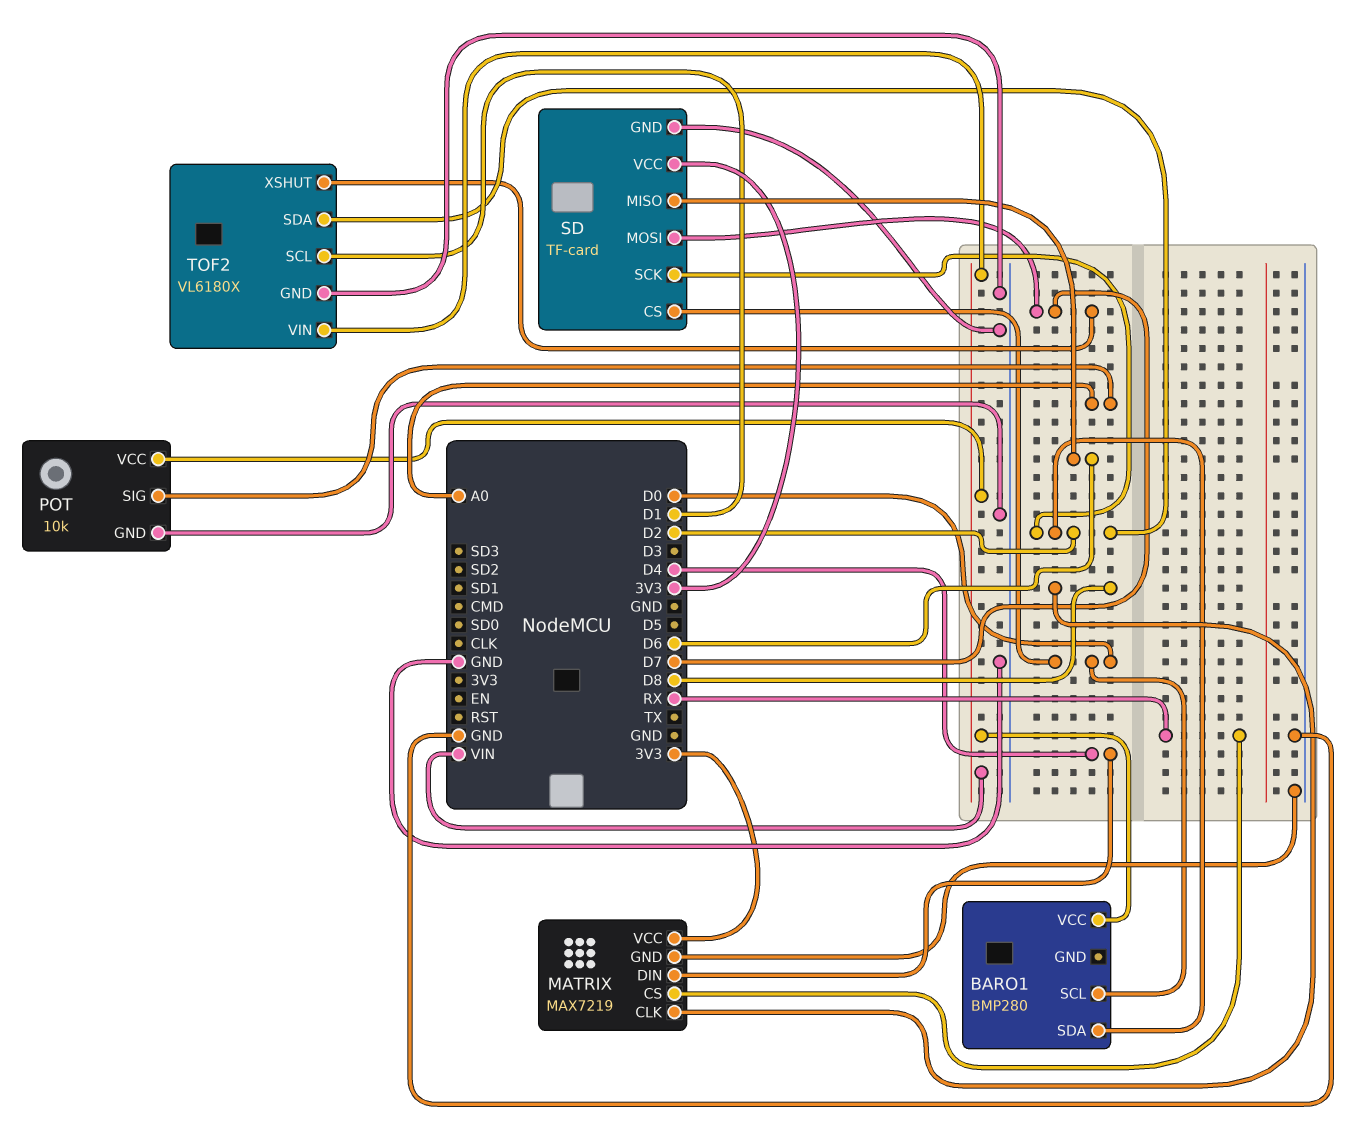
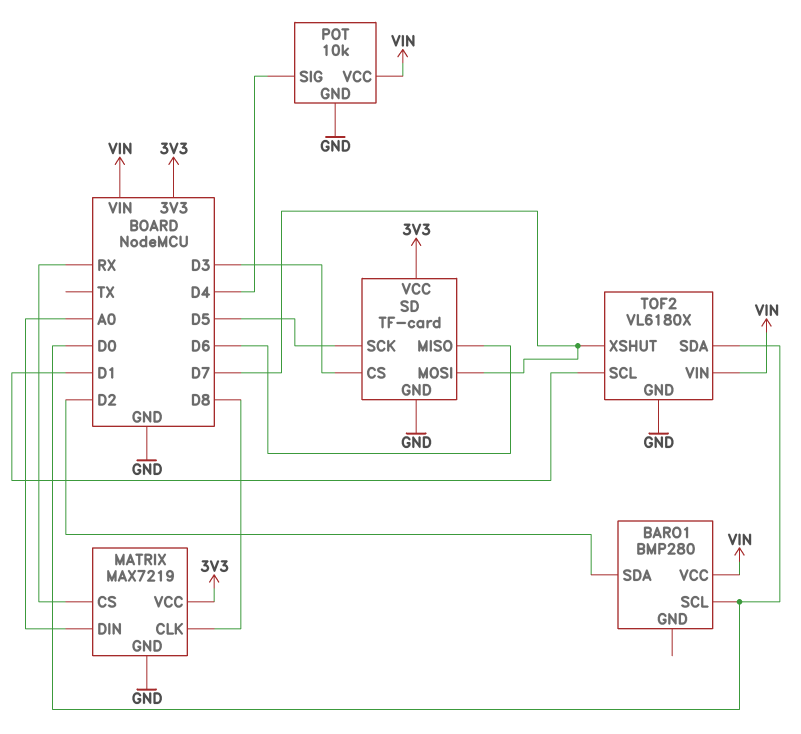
MATRIX pin DIN: D4 -> A0
POT pin SIG: A0 -> D4
SD pin CS: D0 -> D3
SD pin SCK: D2 -> D5
TOF2 pin SDA: D2 -> D0

